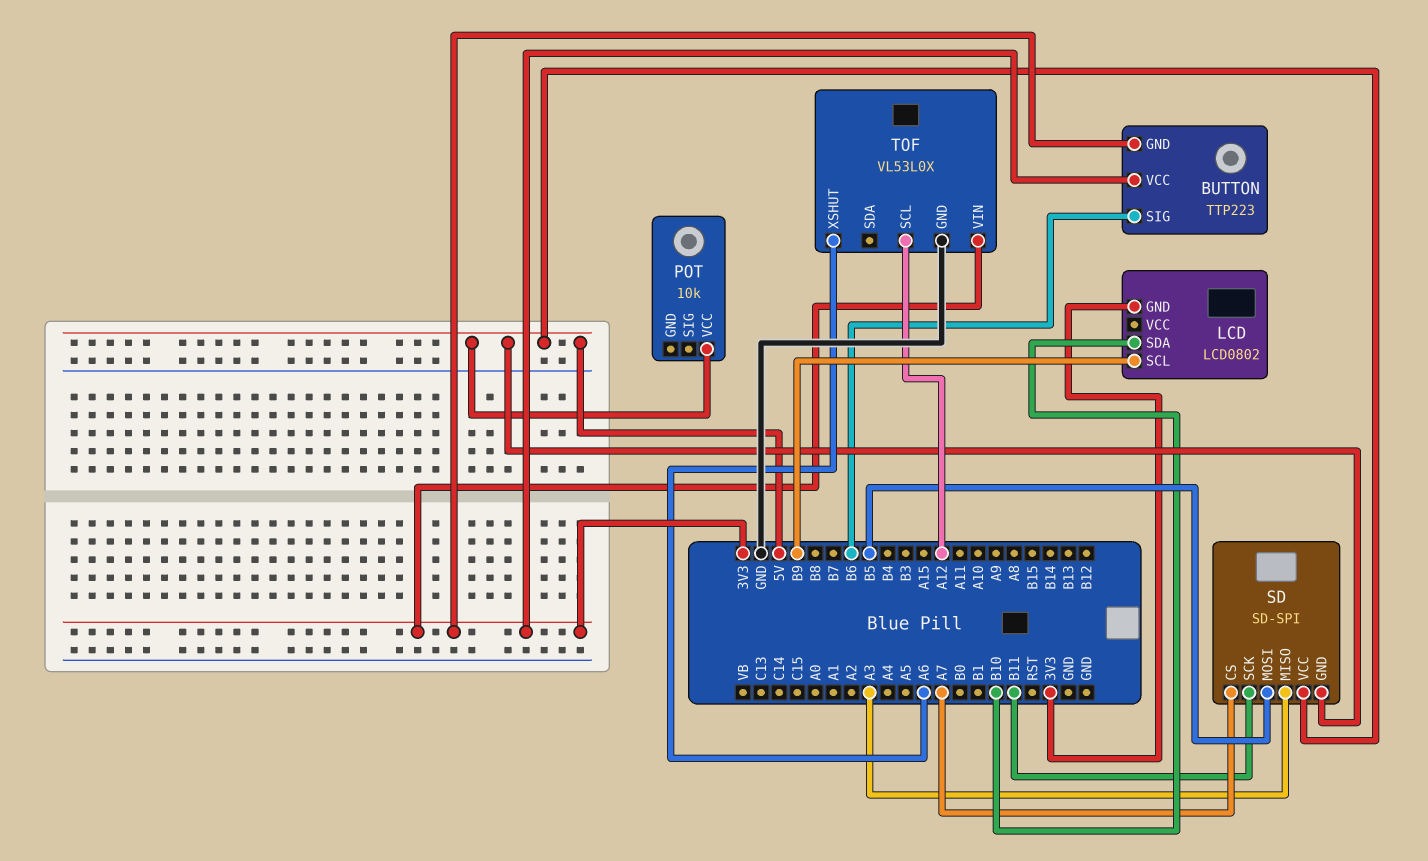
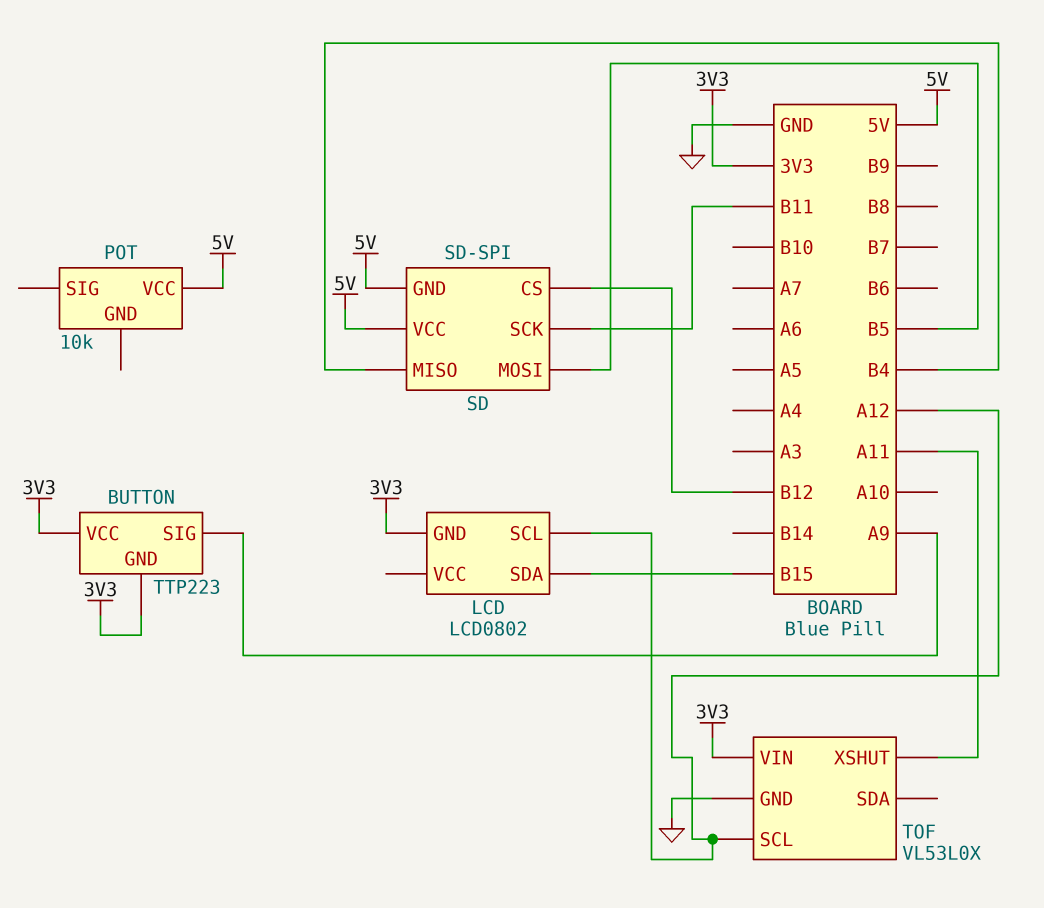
BUTTON pin SIG: B6 -> A9
LCD pin SCL: B9 -> A12
LCD pin SDA: B10 -> B15
SD pin CS: A7 -> B12
SD pin MISO: A3 -> B4
TOF pin XSHUT: A6 -> A11

